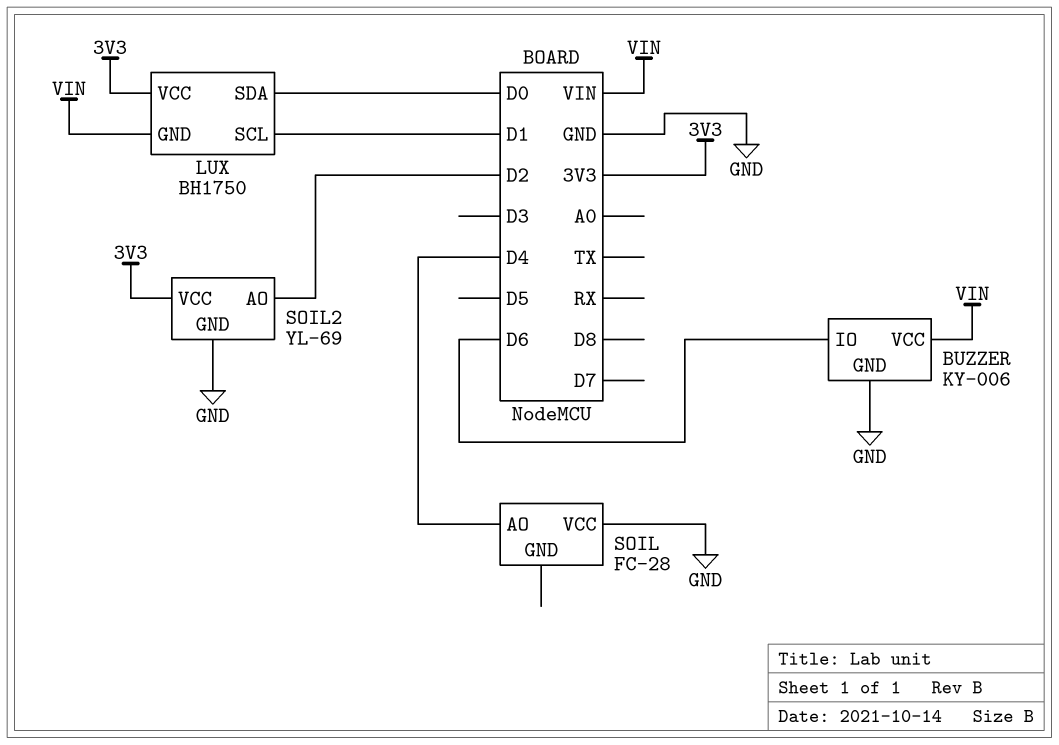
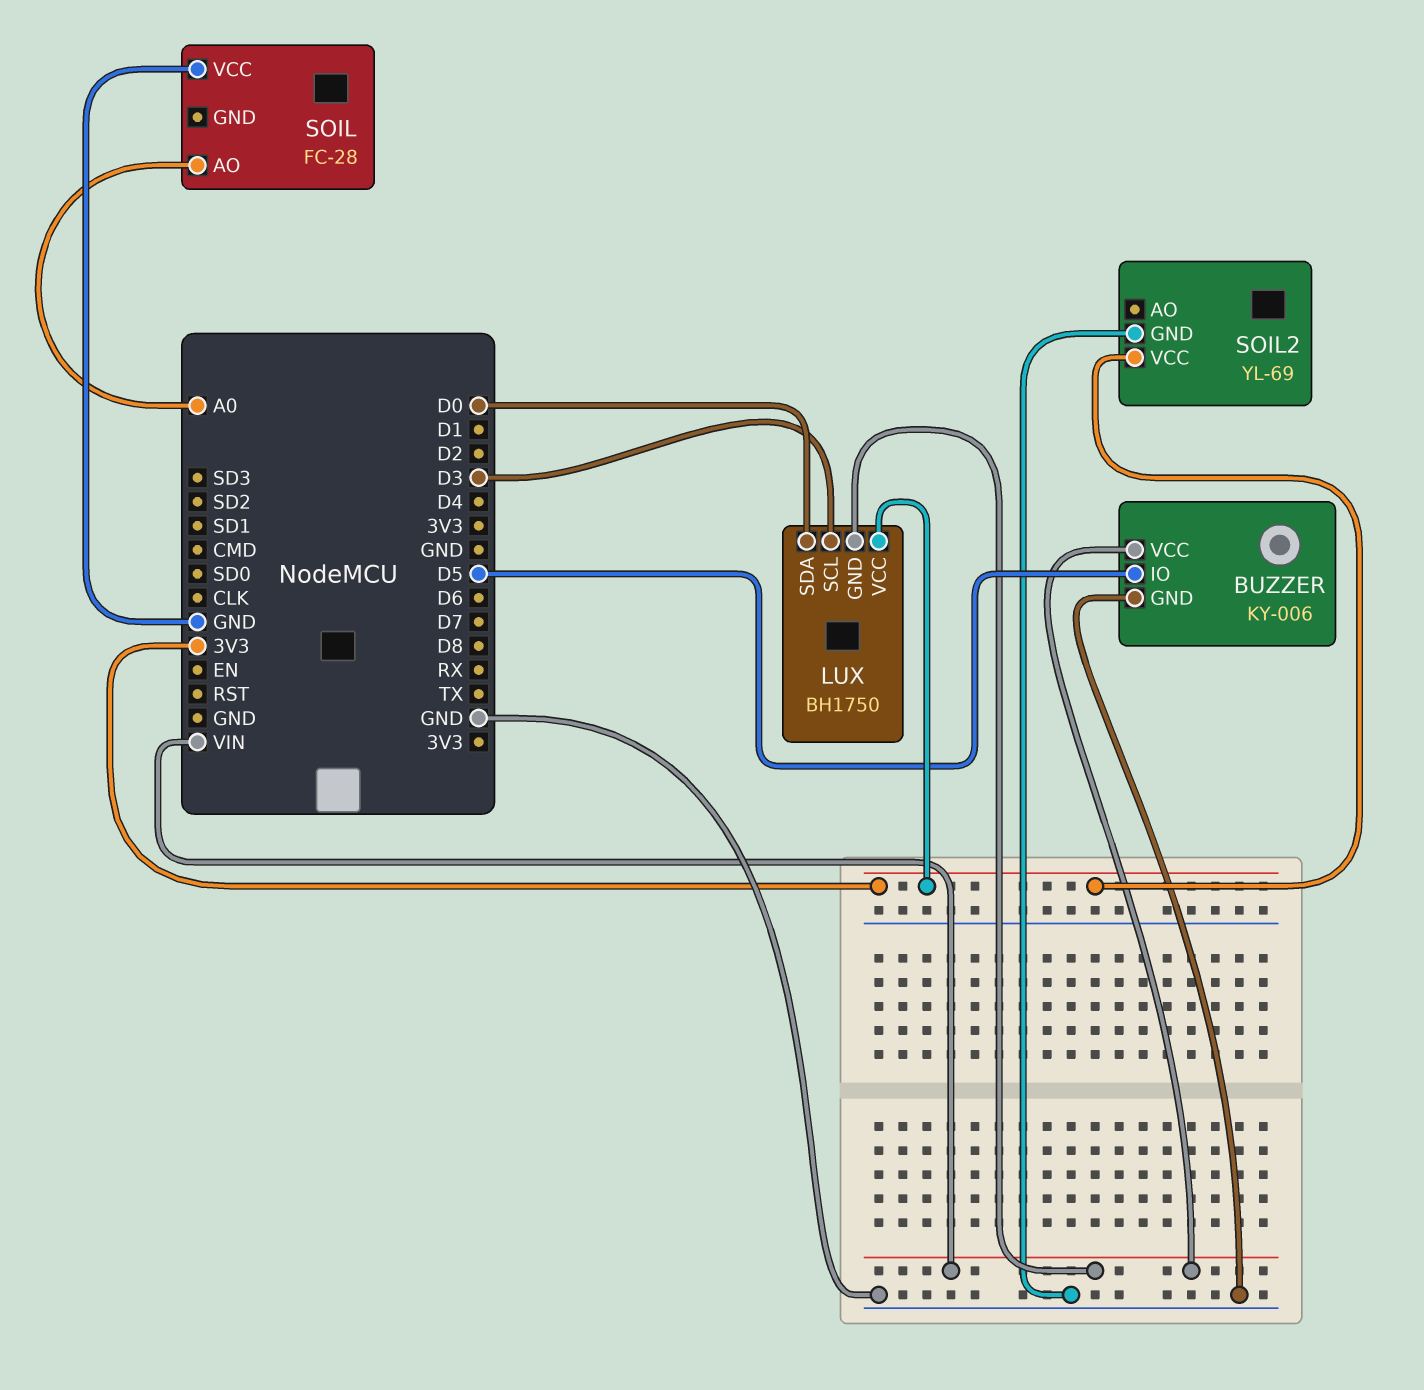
BUZZER pin IO: D6 -> D5
LUX pin SCL: D1 -> D3
SOIL pin AO: D4 -> A0
SOIL2 pin AO: D2 -> none

